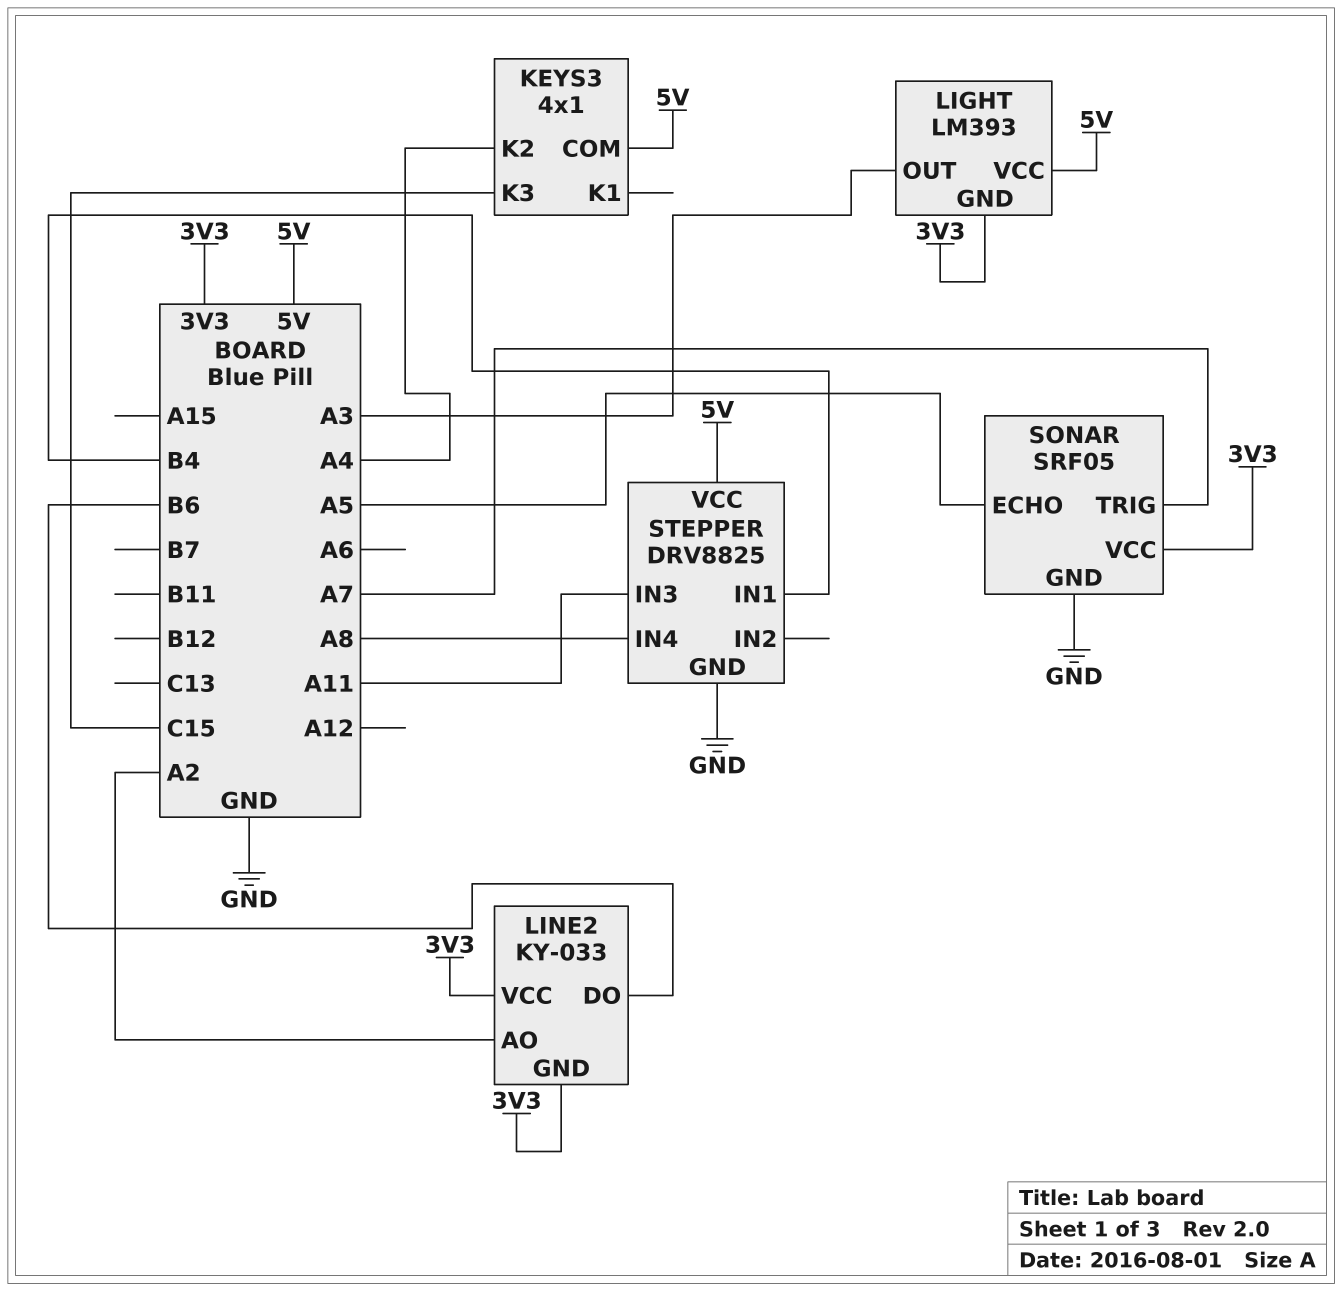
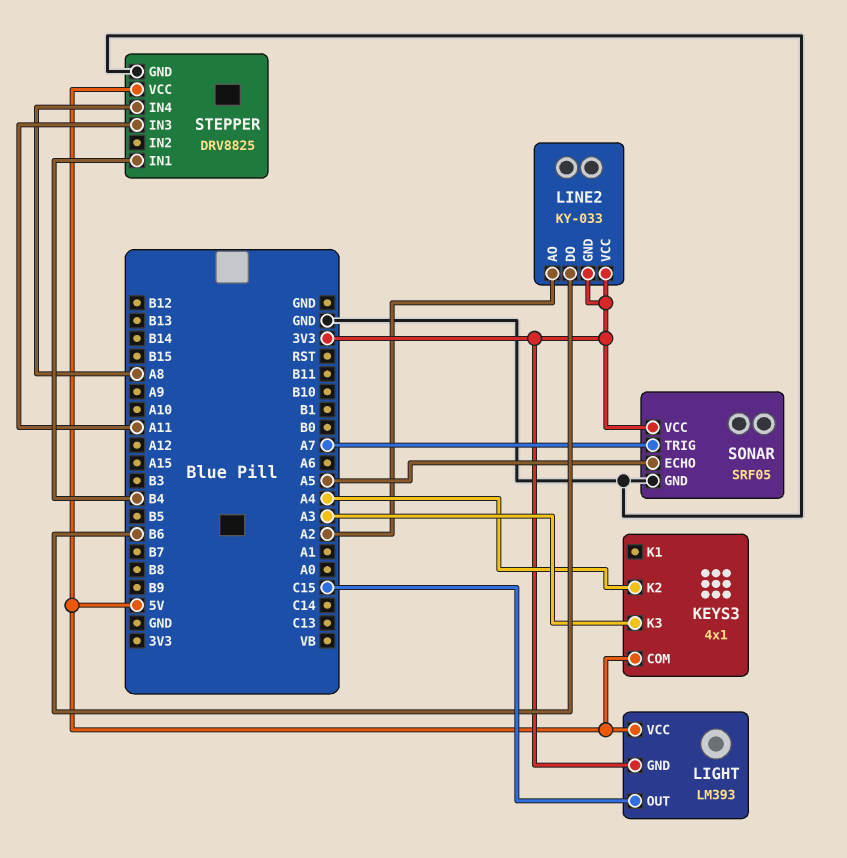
KEYS3 pin K3: C15 -> A3
LIGHT pin OUT: A3 -> C15

